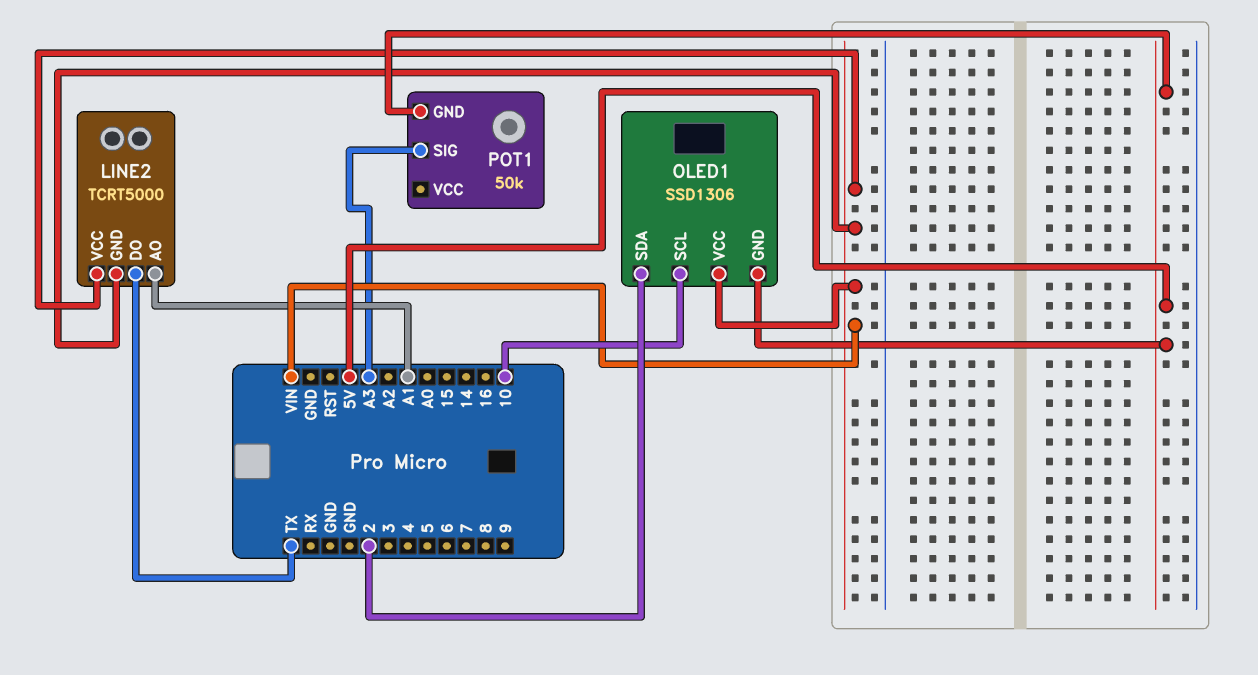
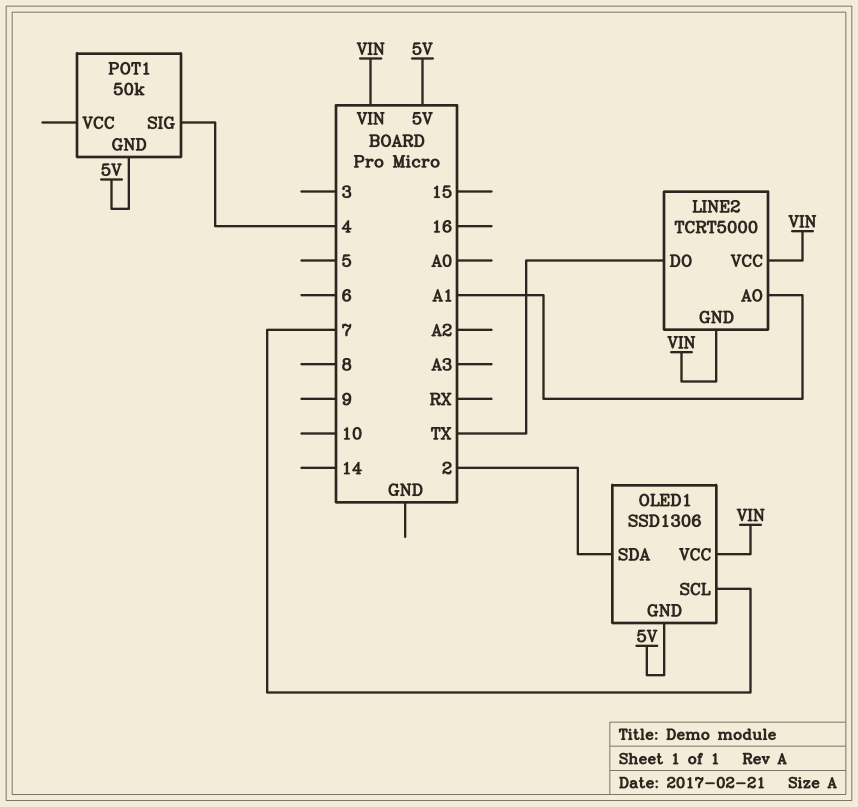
OLED1 pin SCL: 10 -> 7
POT1 pin SIG: A3 -> 4

